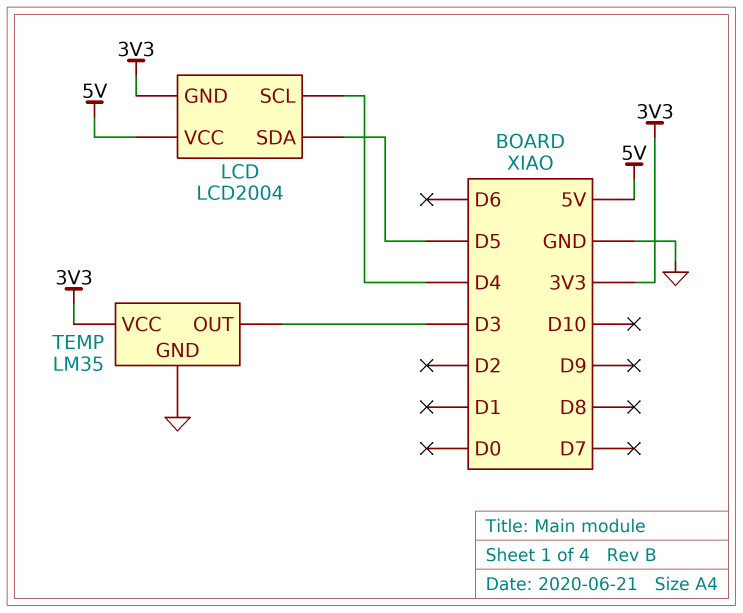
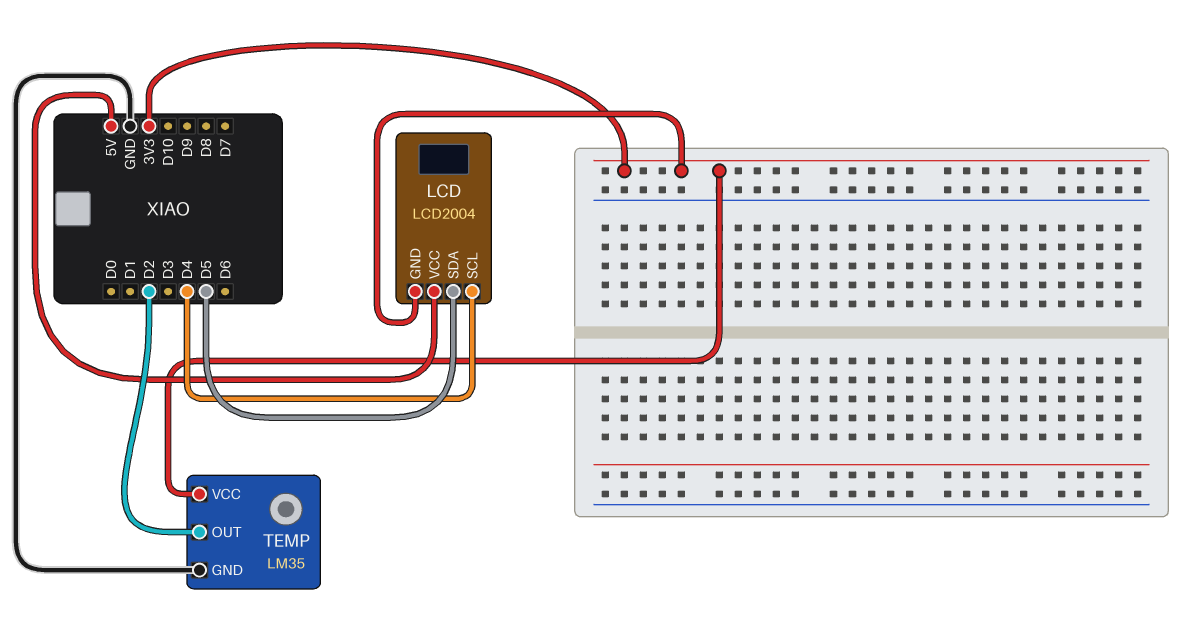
TEMP pin OUT: D3 -> D2

